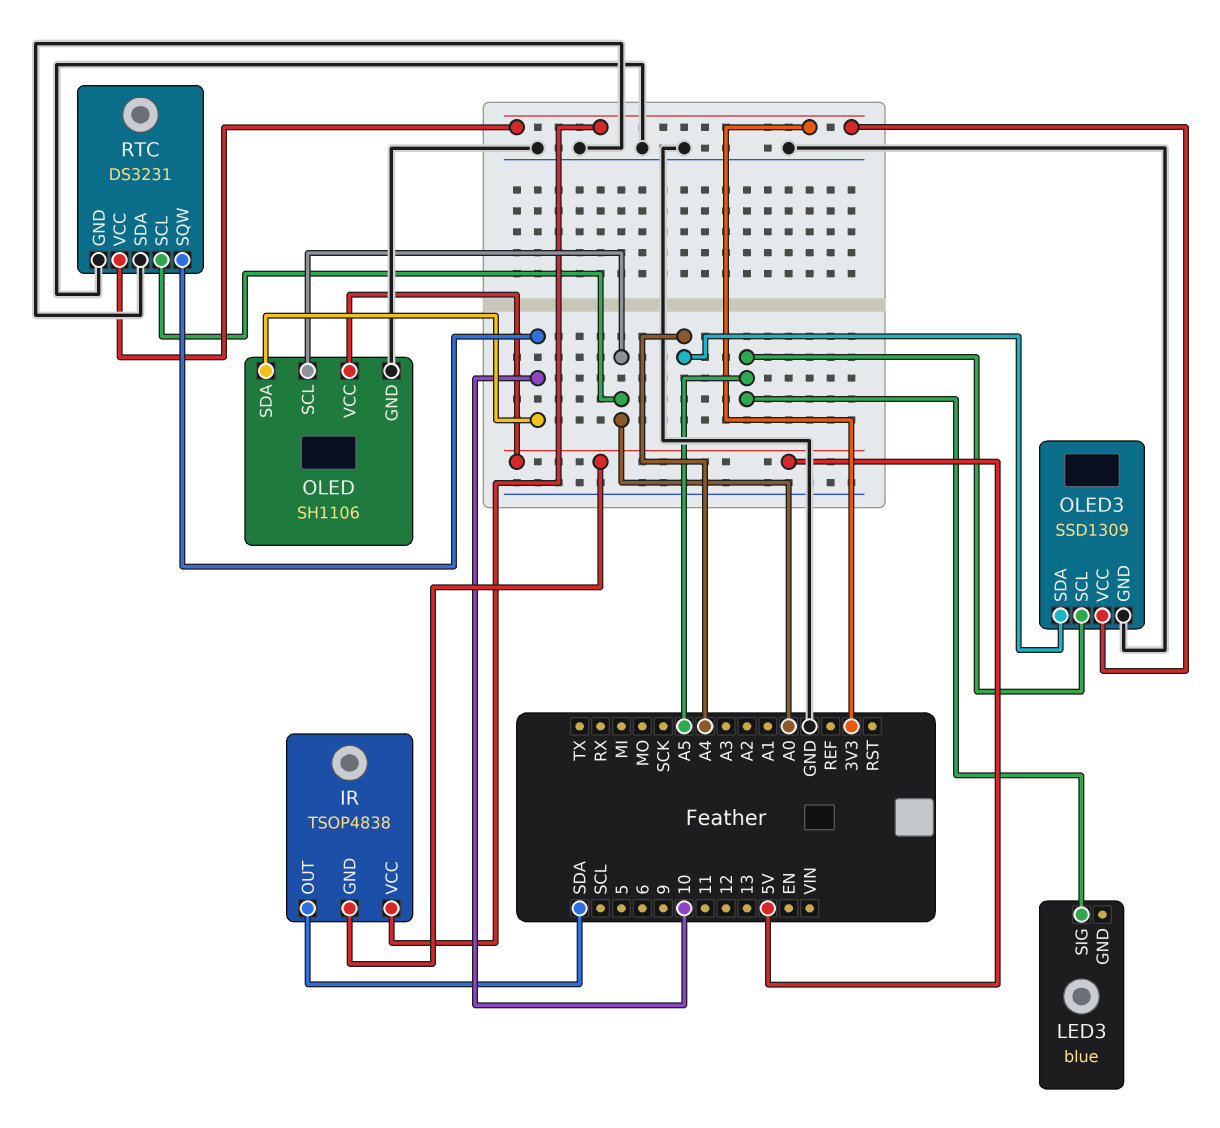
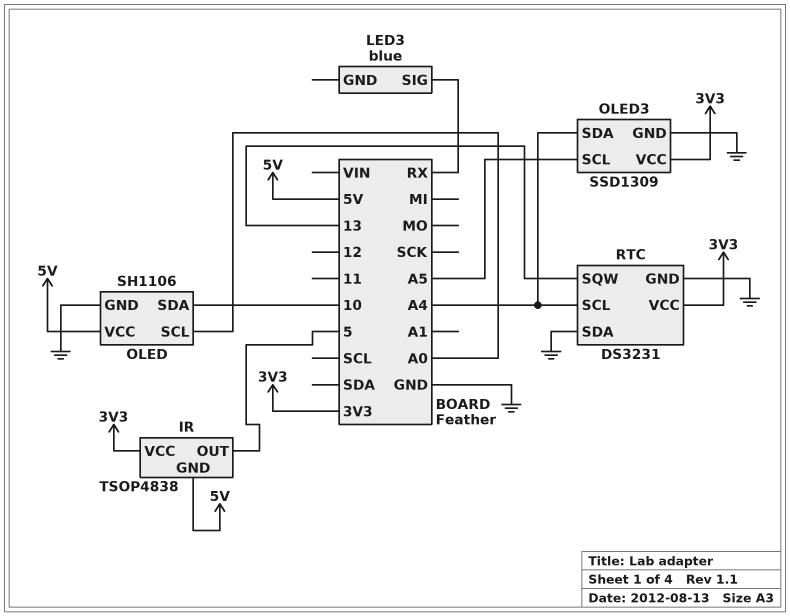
IR pin OUT: SDA -> 5
LED3 pin SIG: A5 -> RX
RTC pin SCL: A0 -> A4
RTC pin SQW: 10 -> 13

